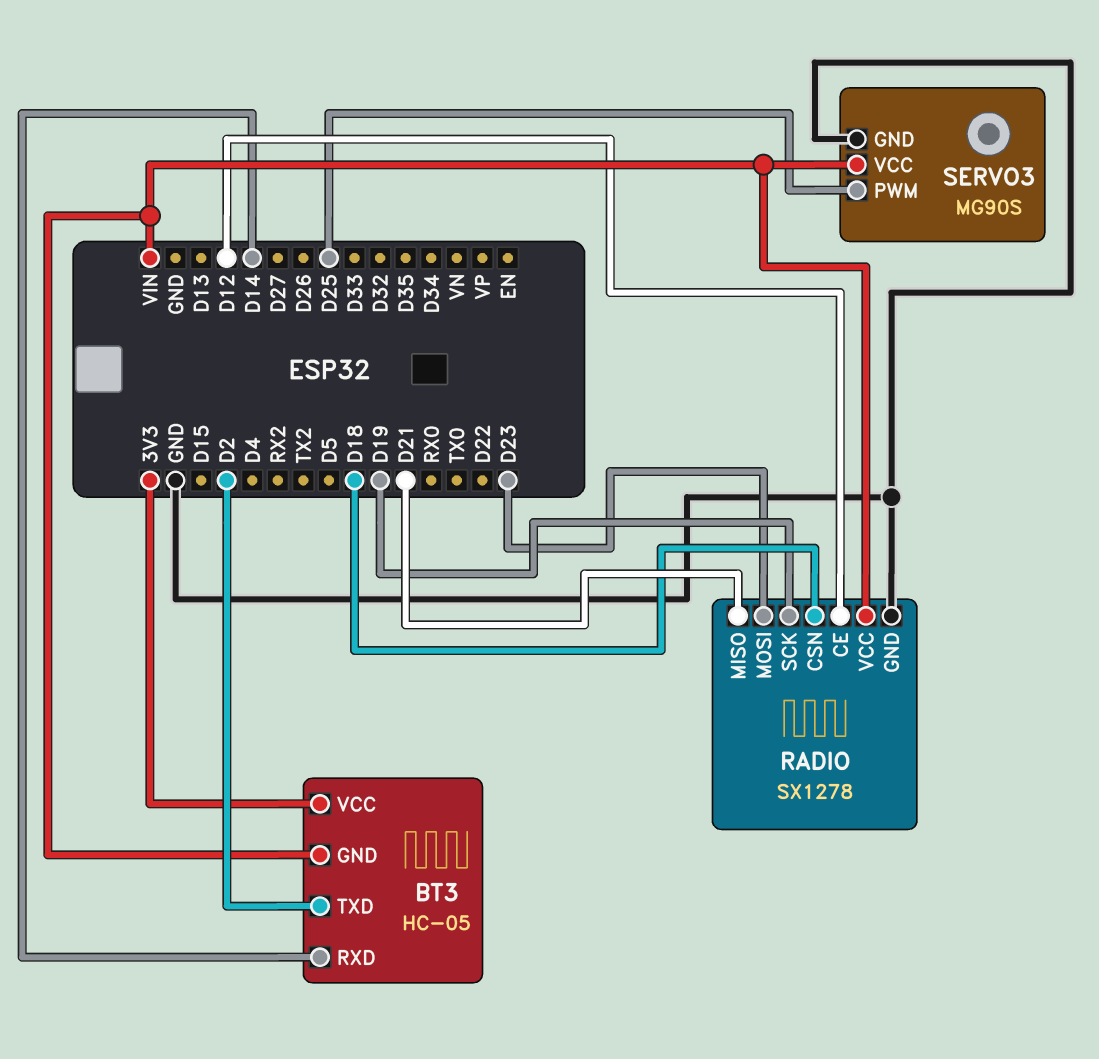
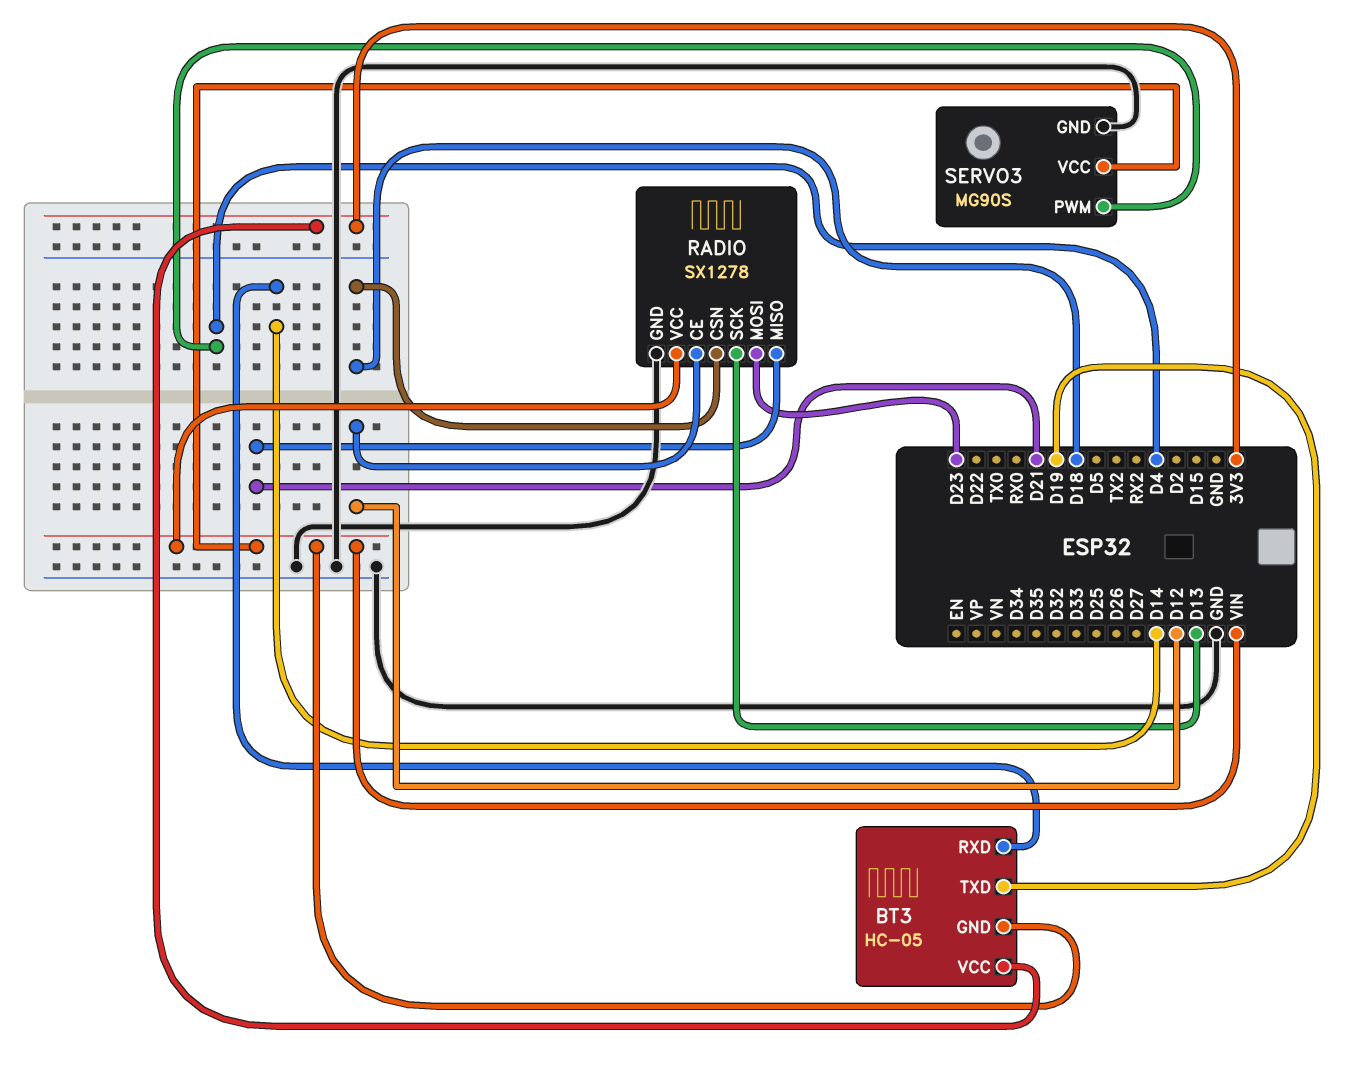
BT3 pin TXD: D2 -> D19
RADIO pin SCK: D19 -> D13
SERVO3 pin PWM: D25 -> D4

